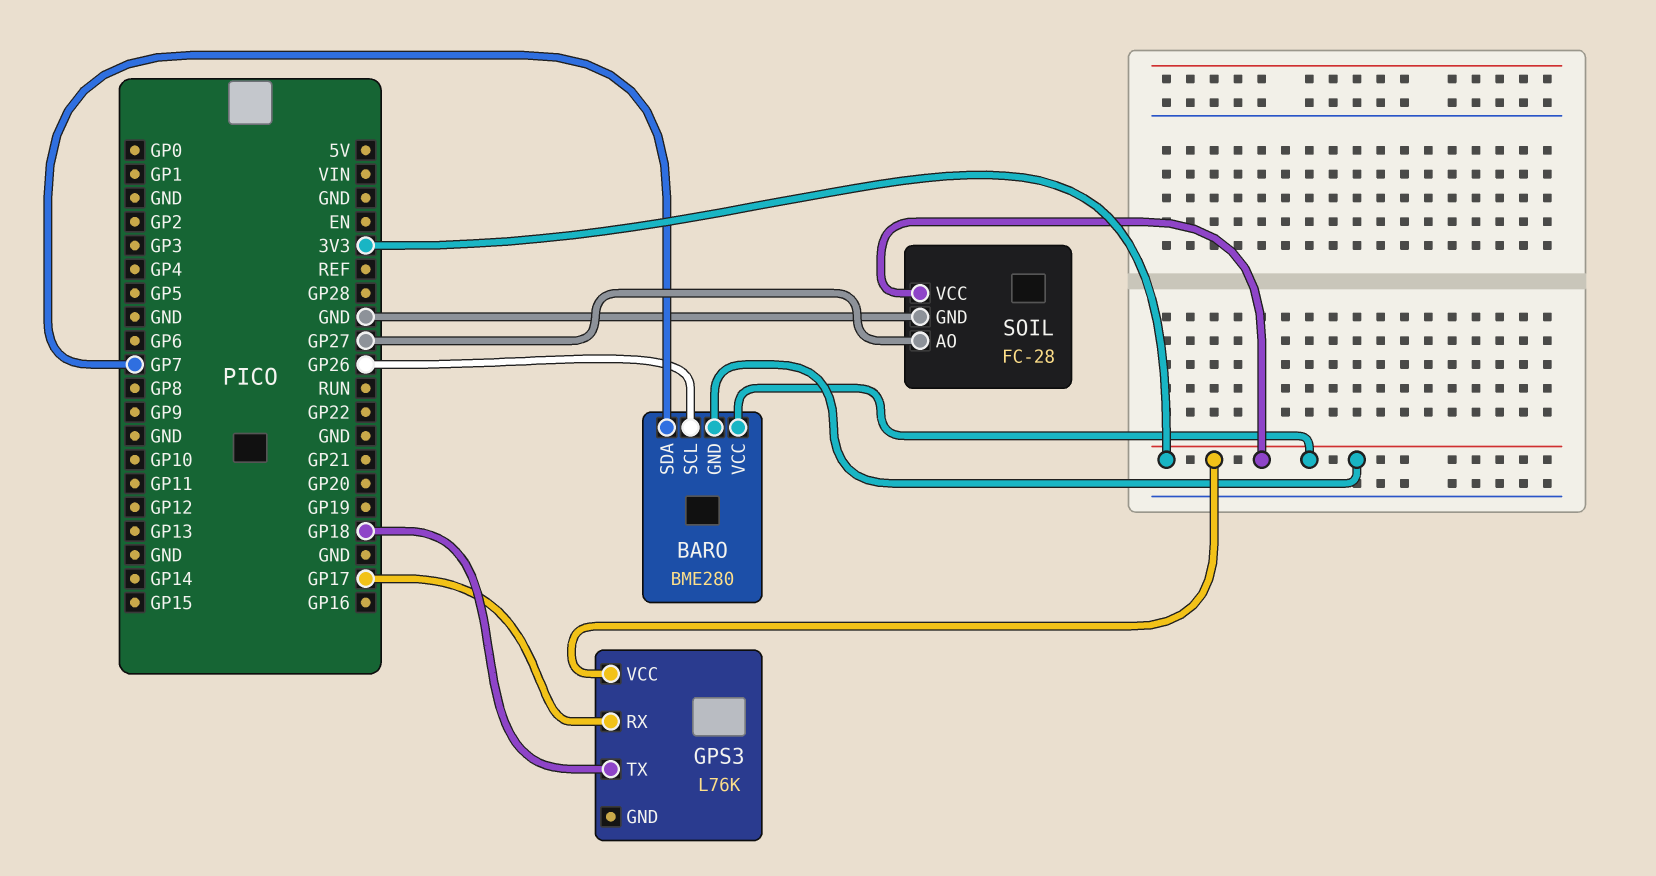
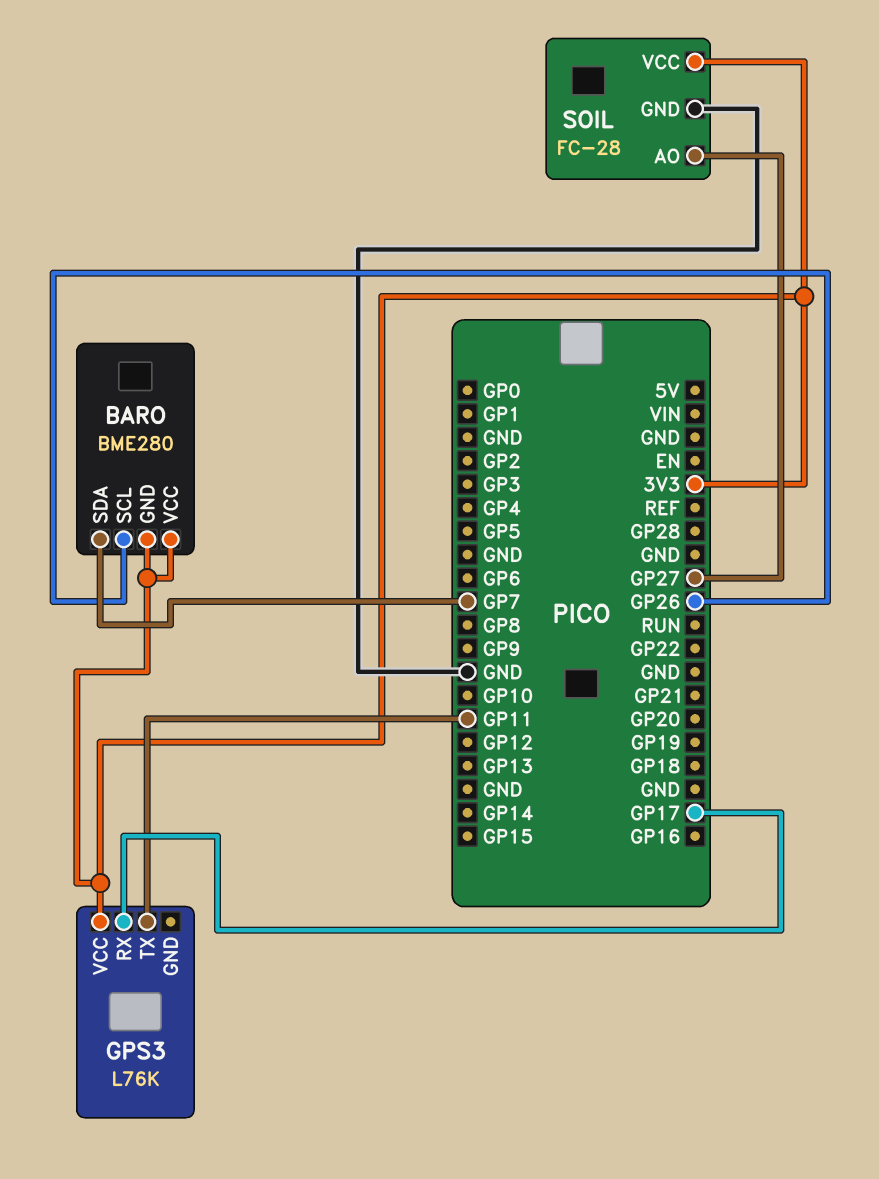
GPS3 pin TX: GP18 -> GP11

